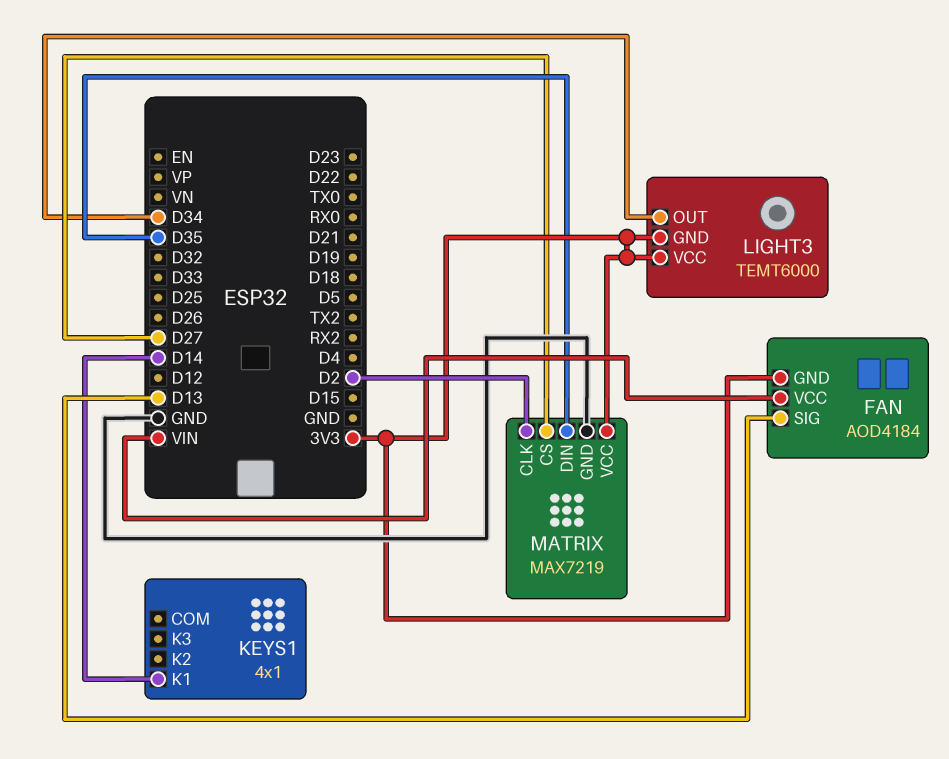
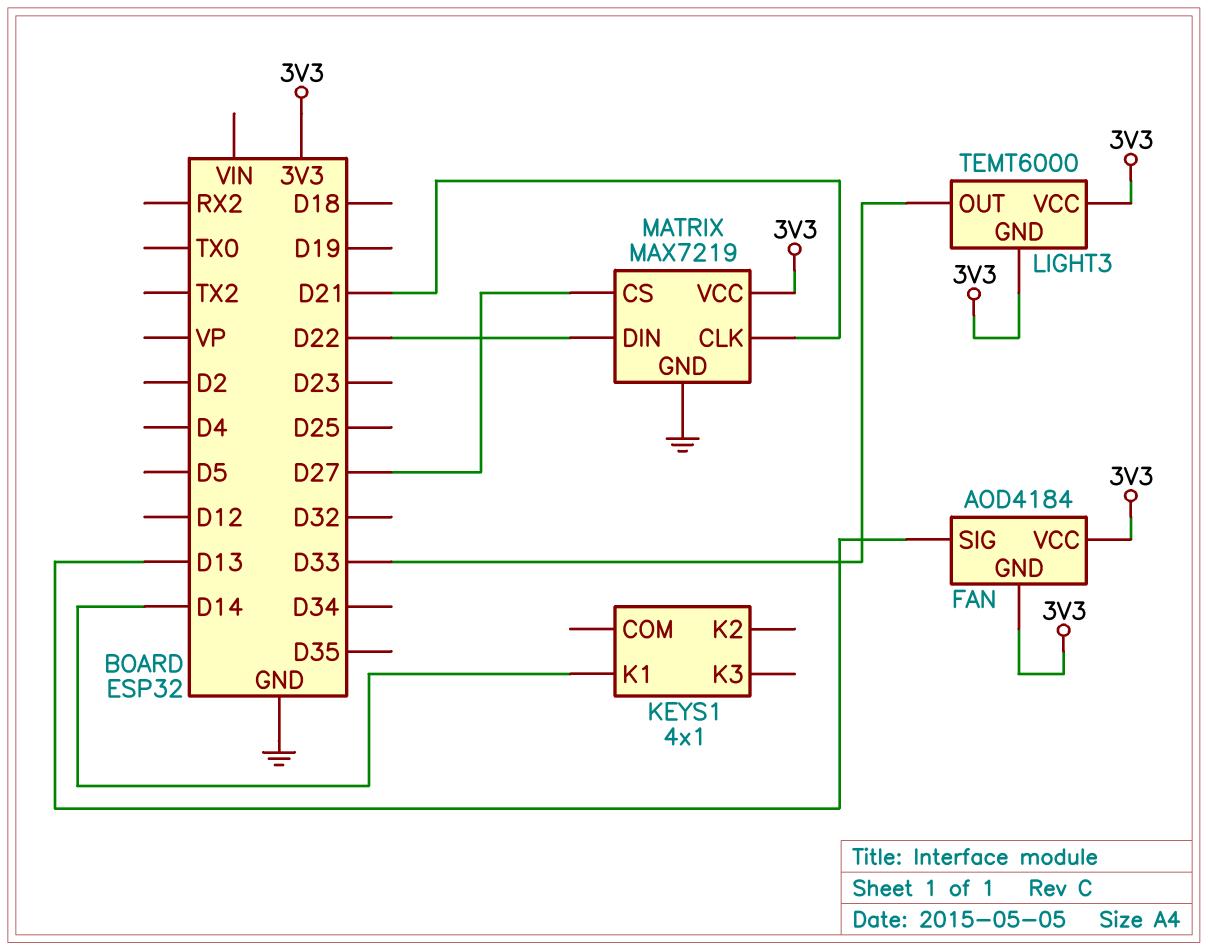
FAN pin VCC: VIN -> 3V3
LIGHT3 pin OUT: D34 -> D33
MATRIX pin CLK: D2 -> D21
MATRIX pin DIN: D35 -> D22

